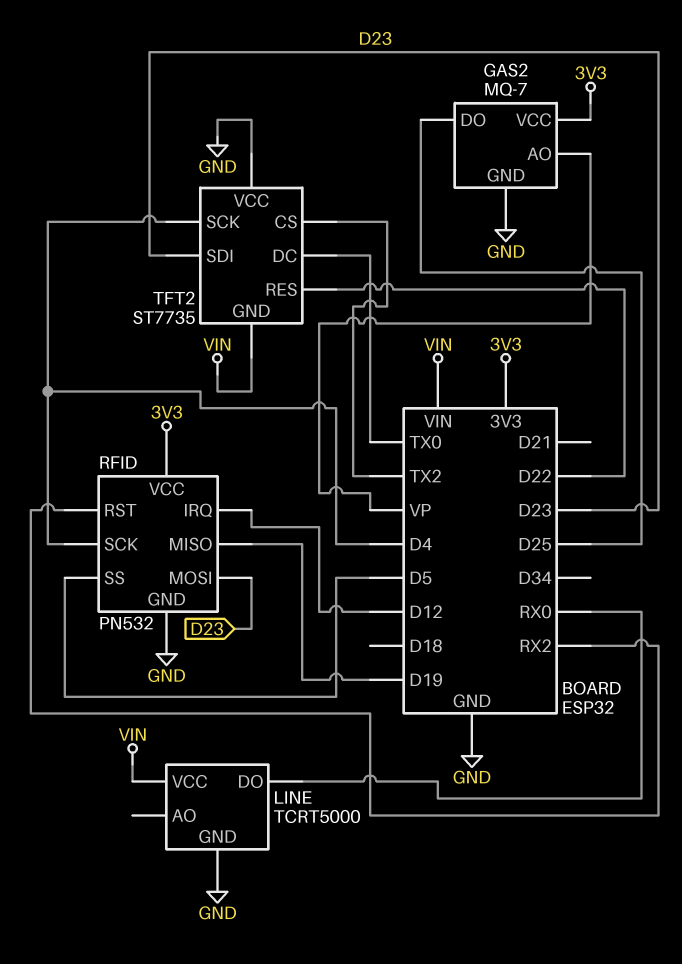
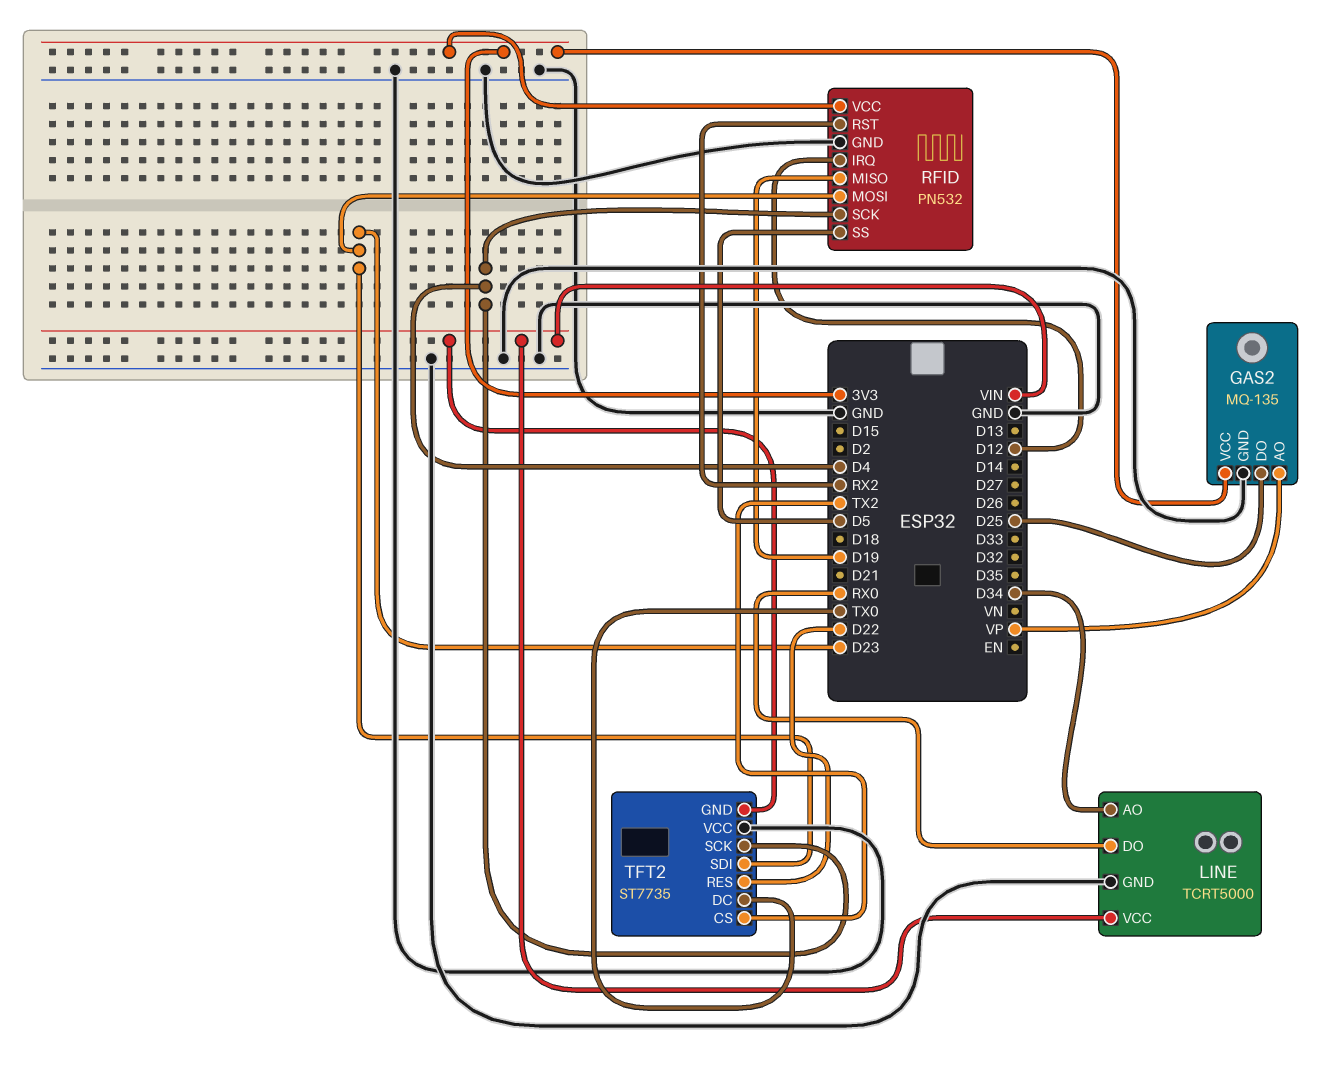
GAS2: MQ-7 -> MQ-135
LINE pin AO: none -> D34

